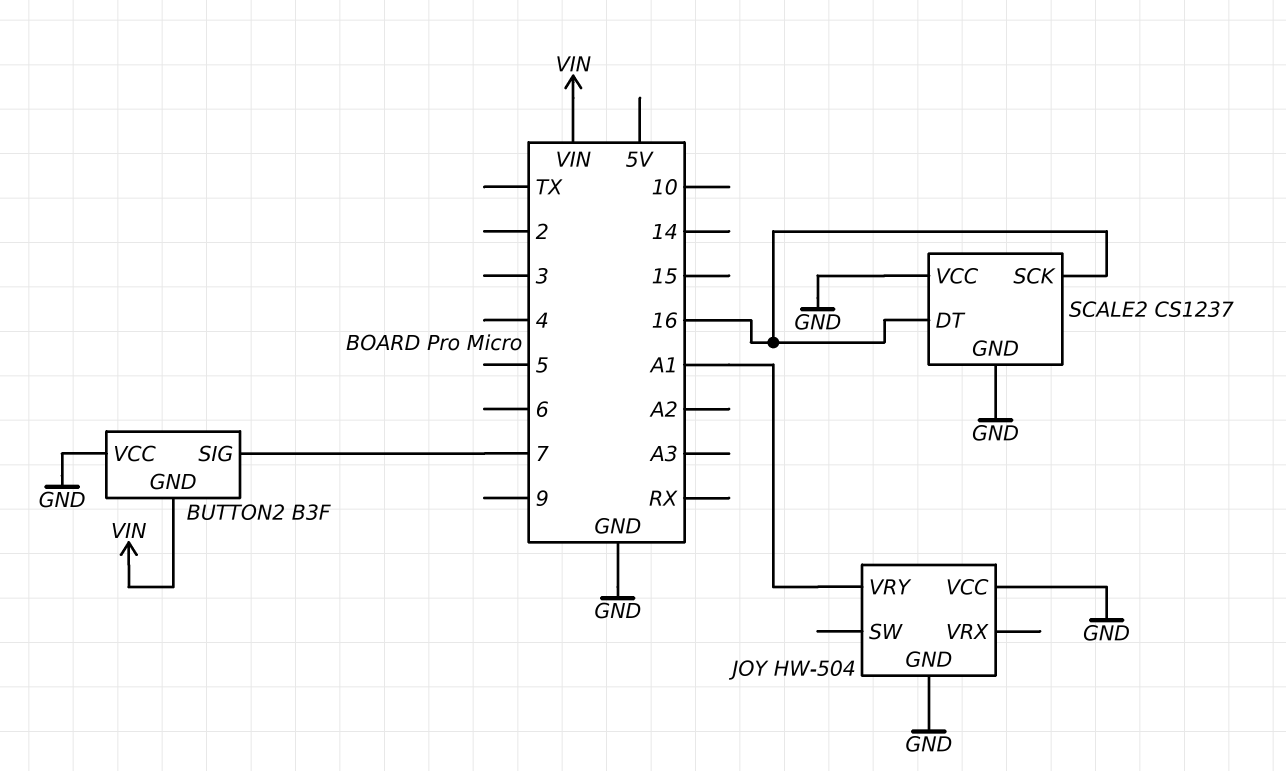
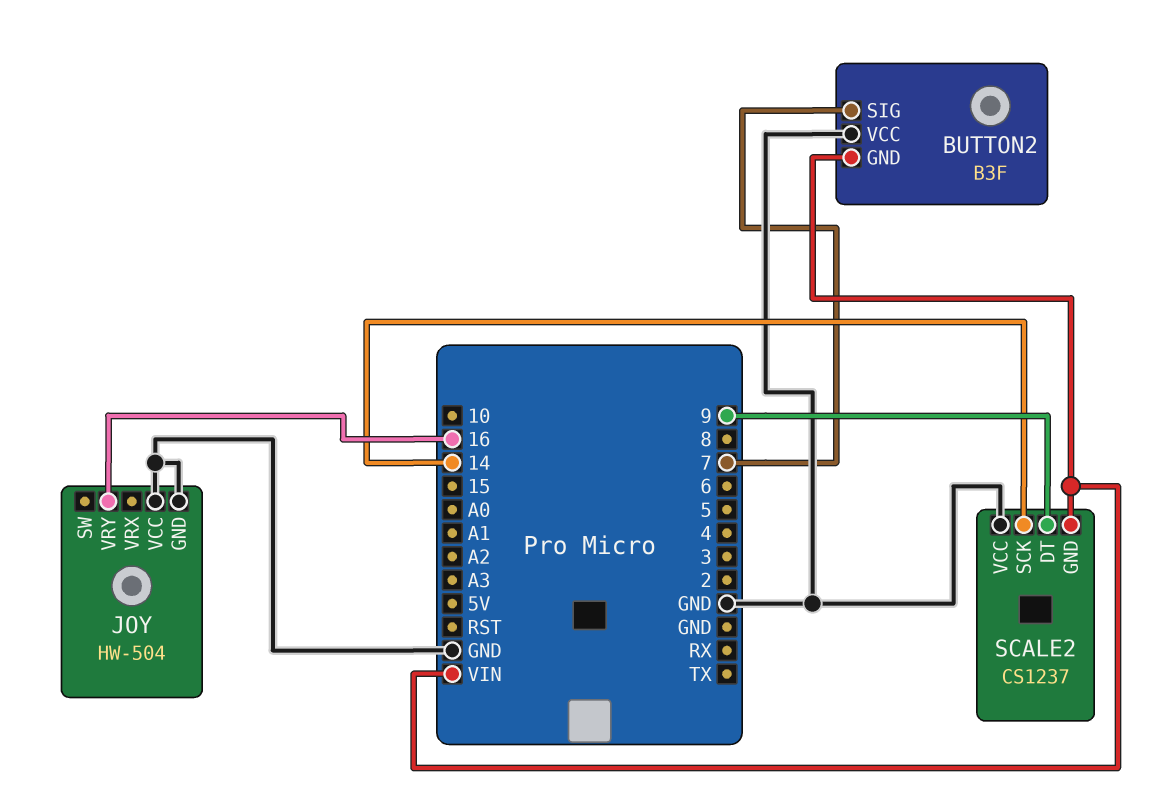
JOY pin VRY: A1 -> 16
SCALE2 pin DT: 16 -> 9
SCALE2 pin GND: GND -> VIN
SCALE2 pin SCK: 16 -> 14

